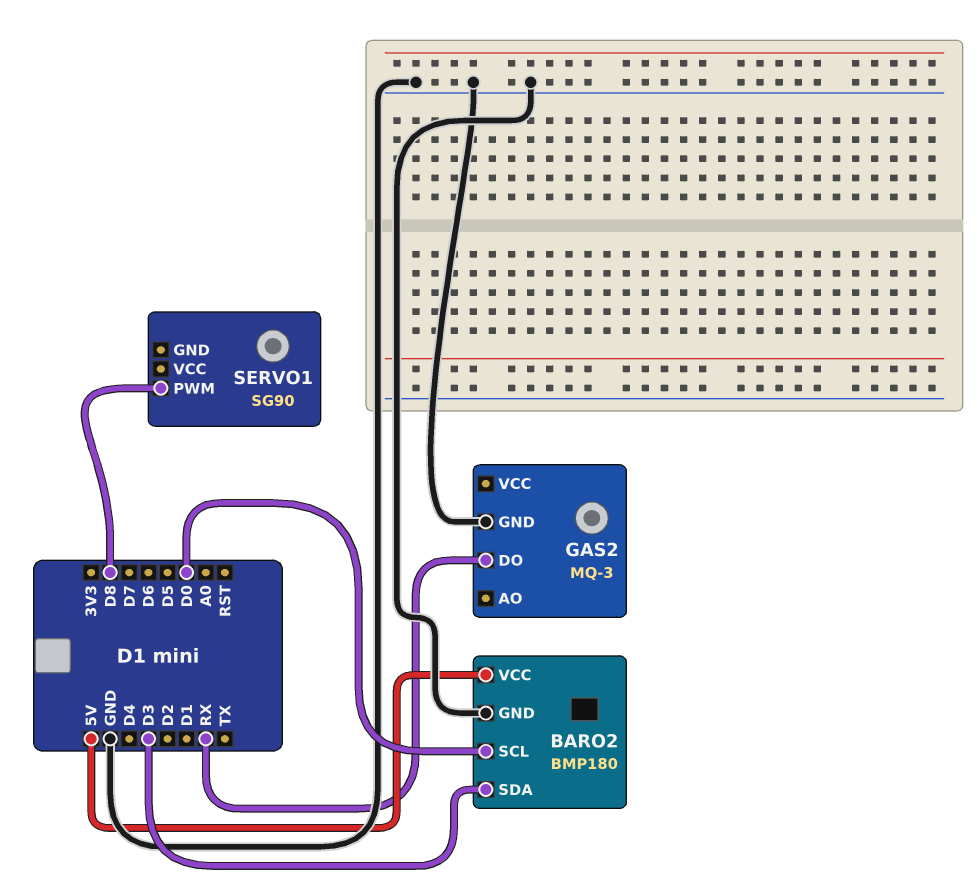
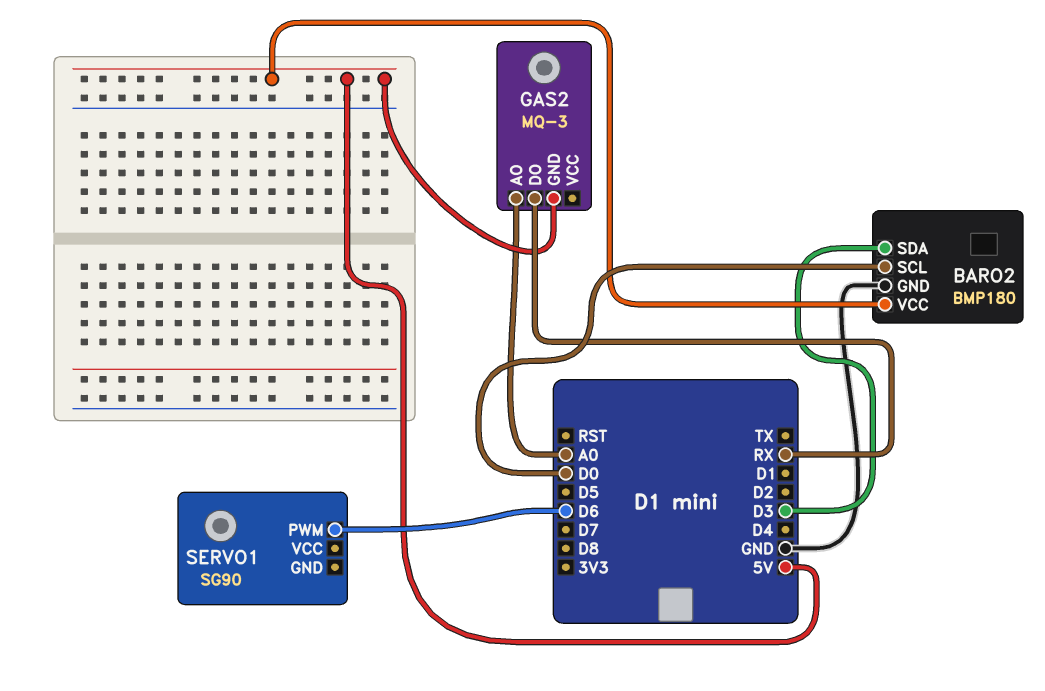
GAS2 pin AO: none -> A0
GAS2 pin GND: GND -> 5V
SERVO1 pin PWM: D8 -> D6

